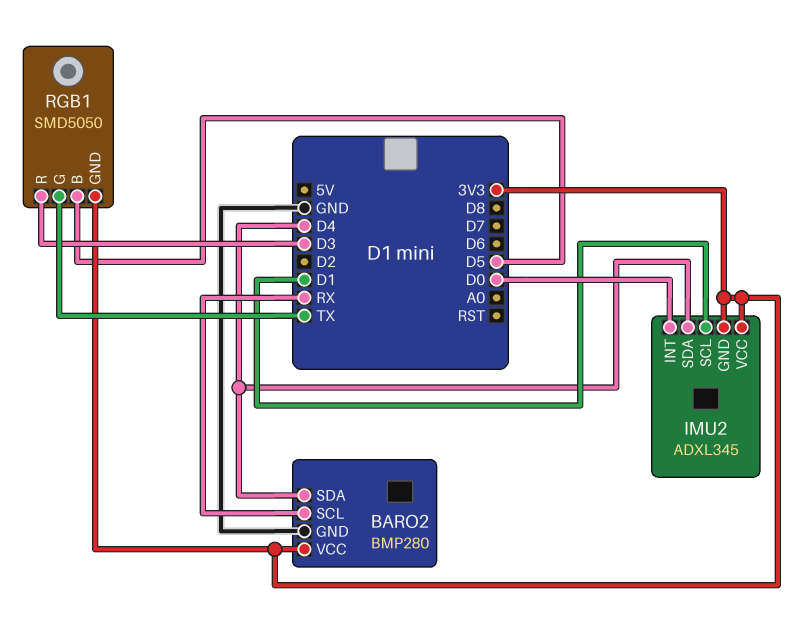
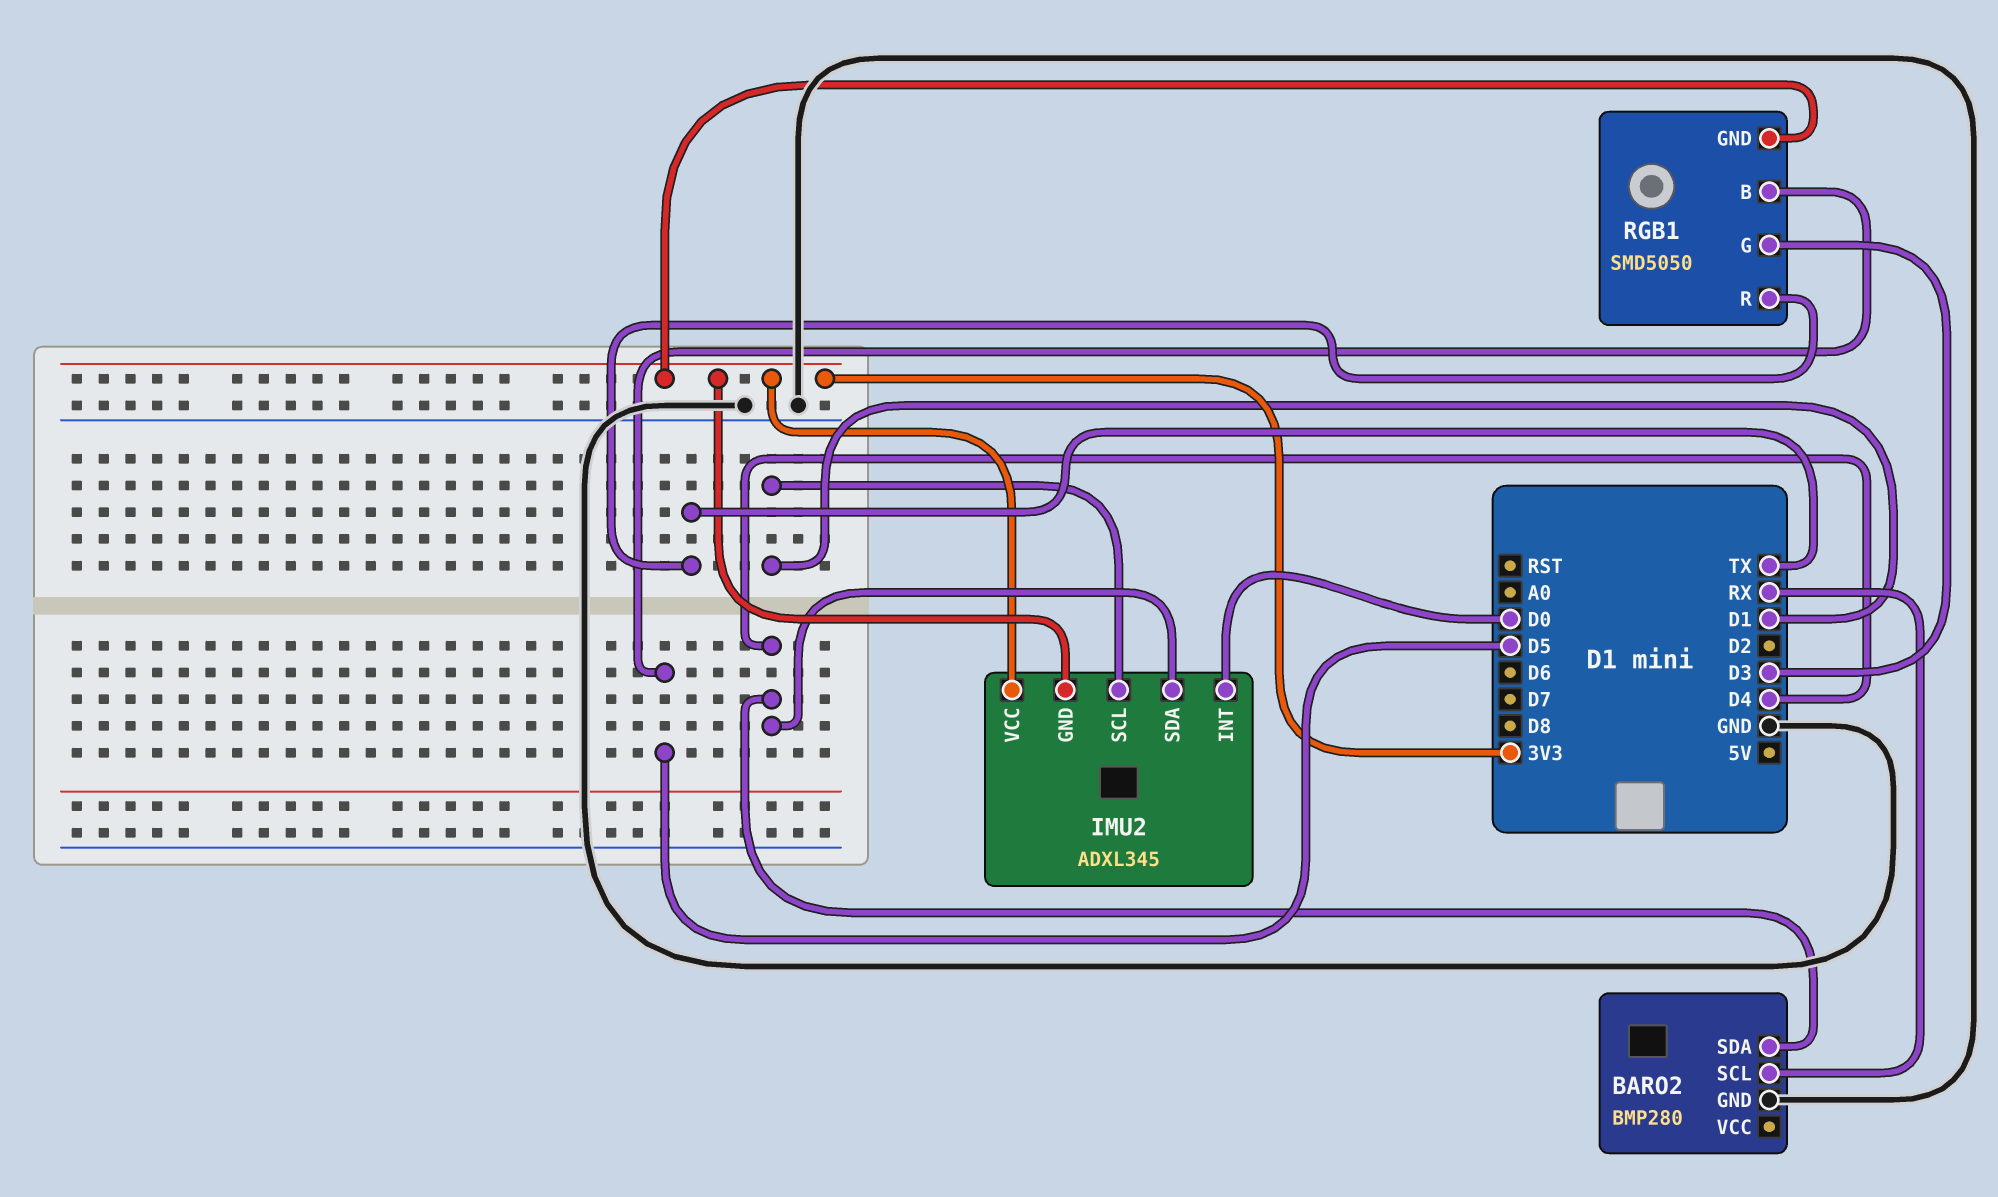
BARO2 pin VCC: 3V3 -> none
RGB1 pin G: TX -> D3
RGB1 pin R: D3 -> TX

